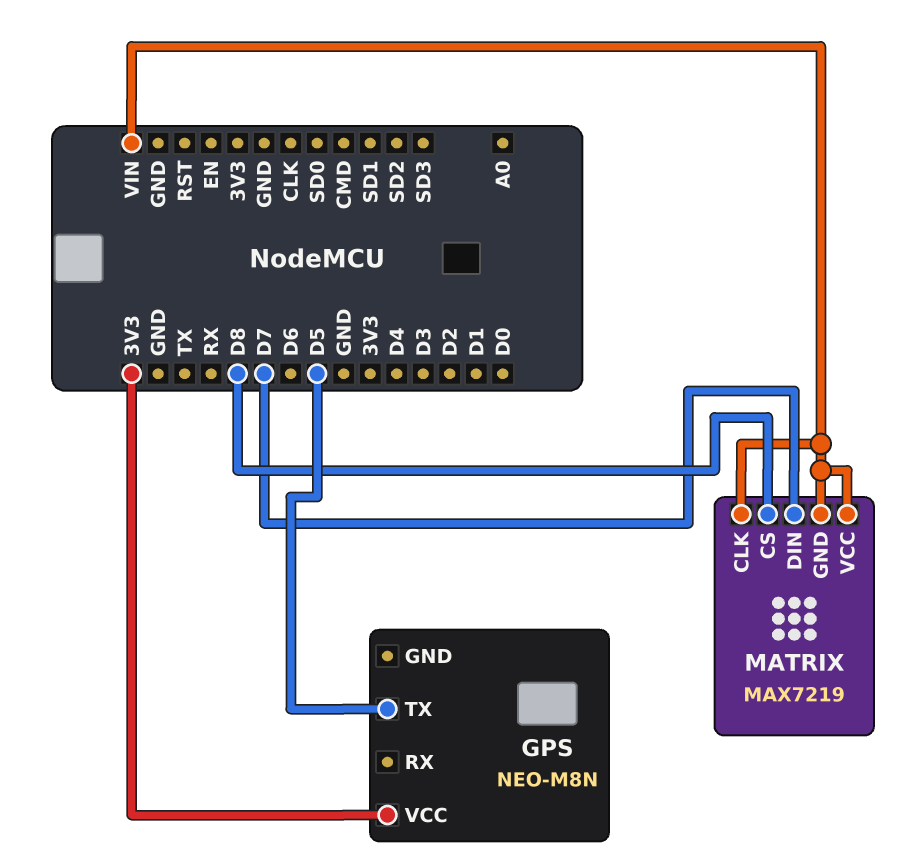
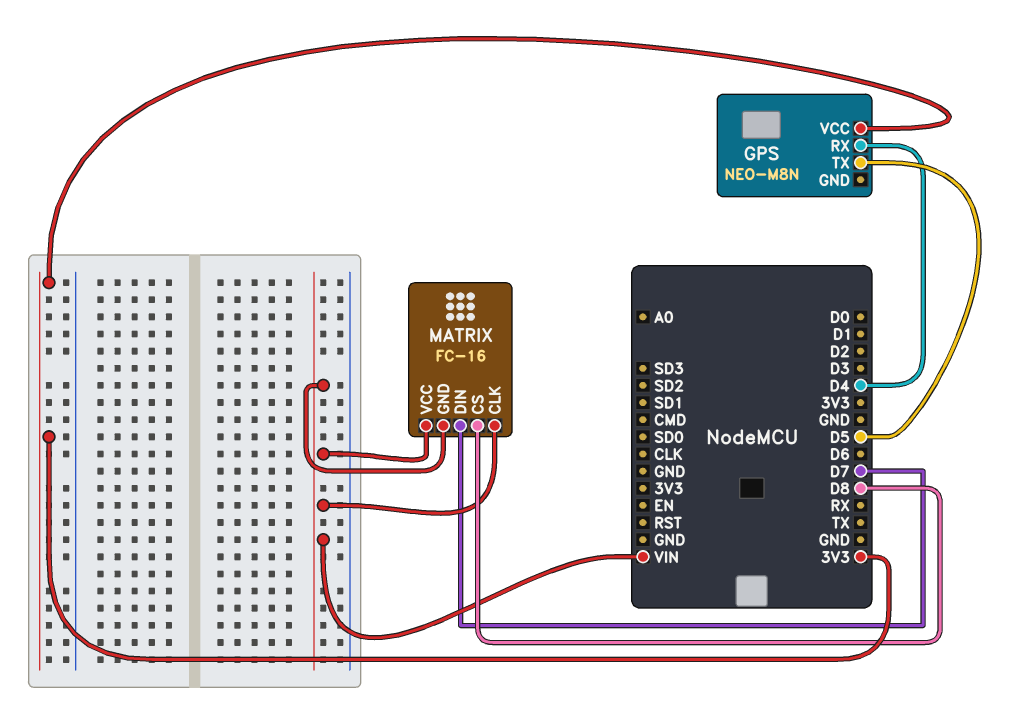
GPS pin RX: none -> D4
MATRIX: MAX7219 -> FC-16

